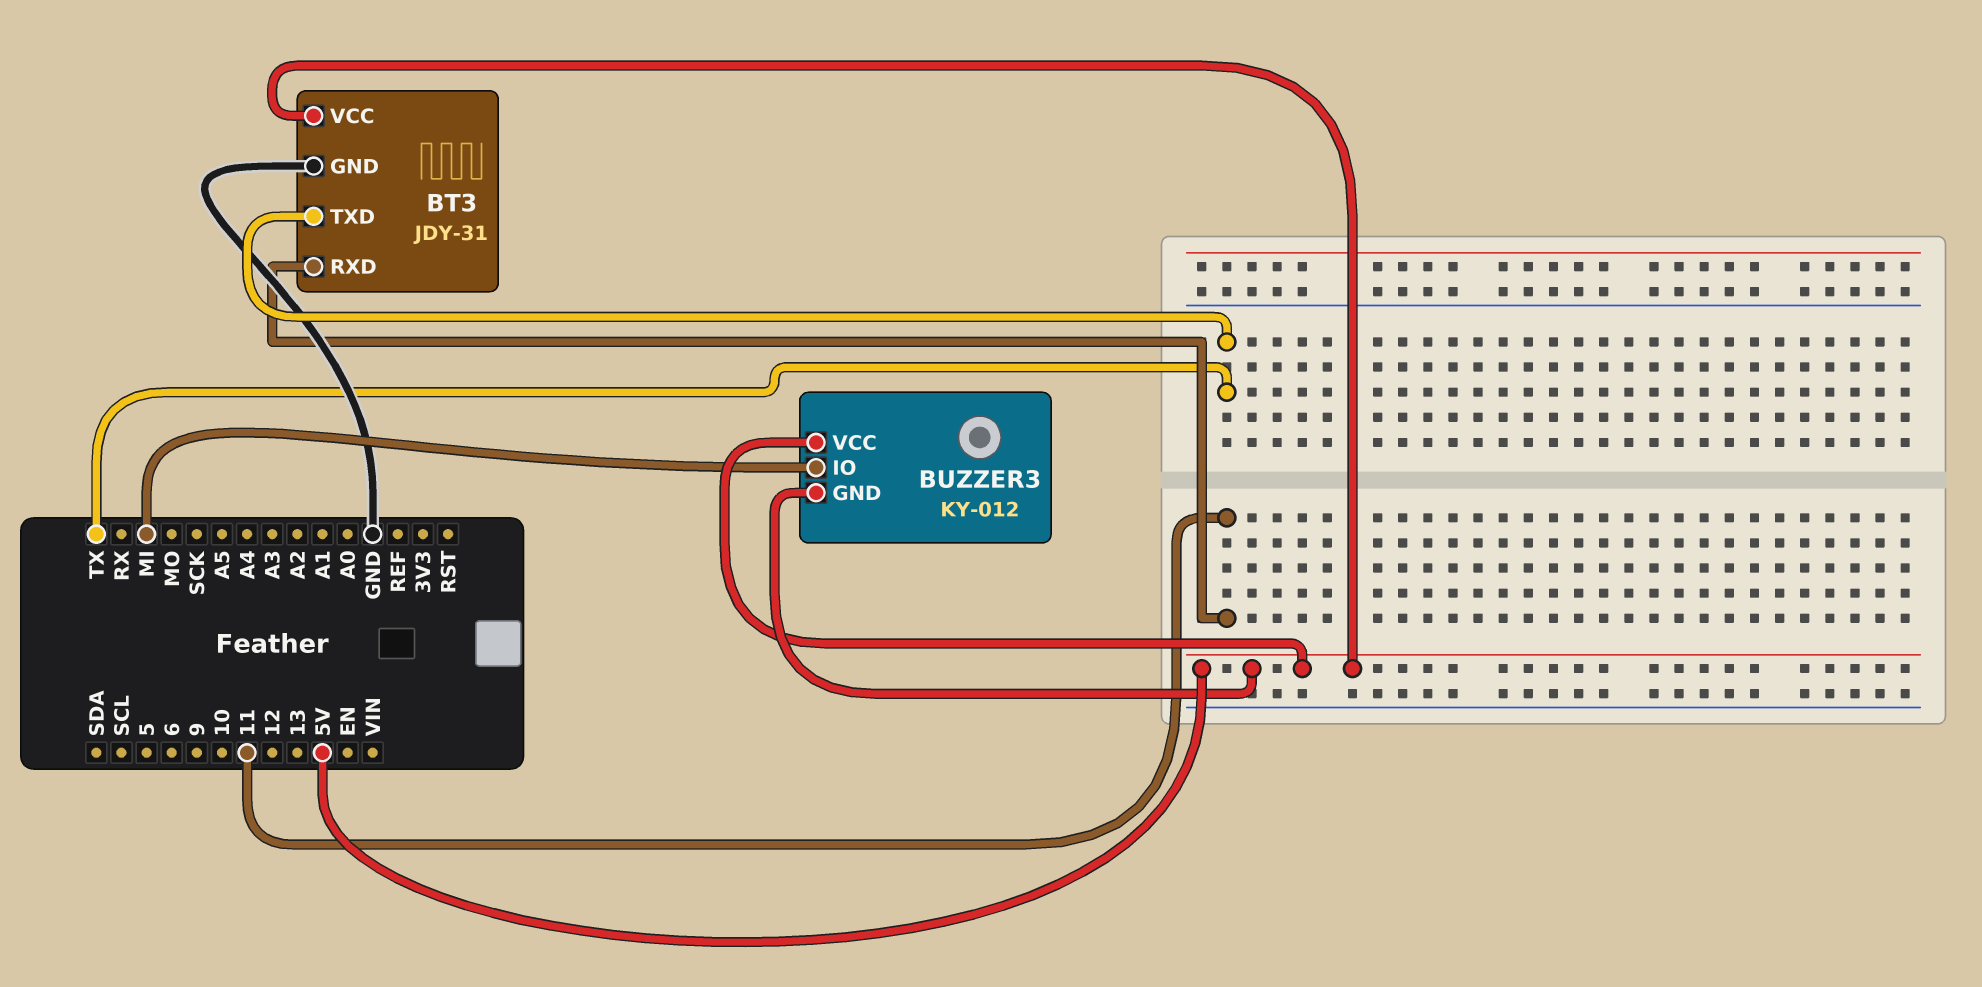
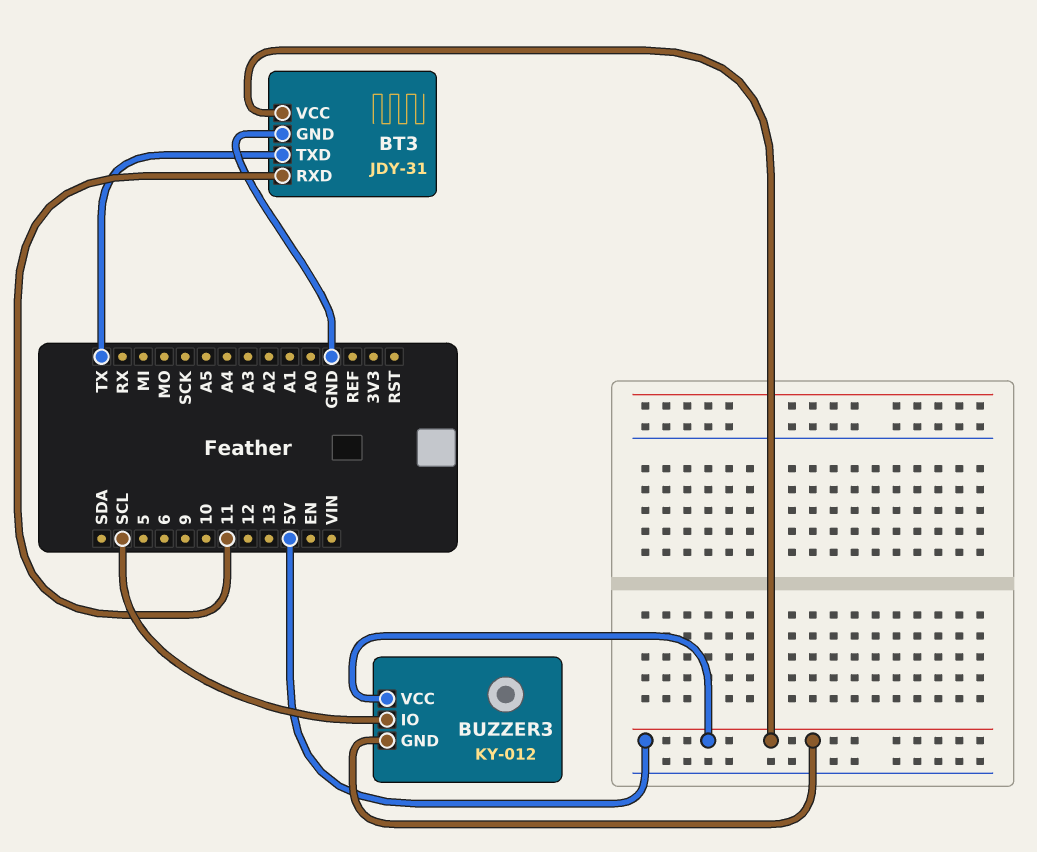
BUZZER3 pin IO: MI -> SCL

